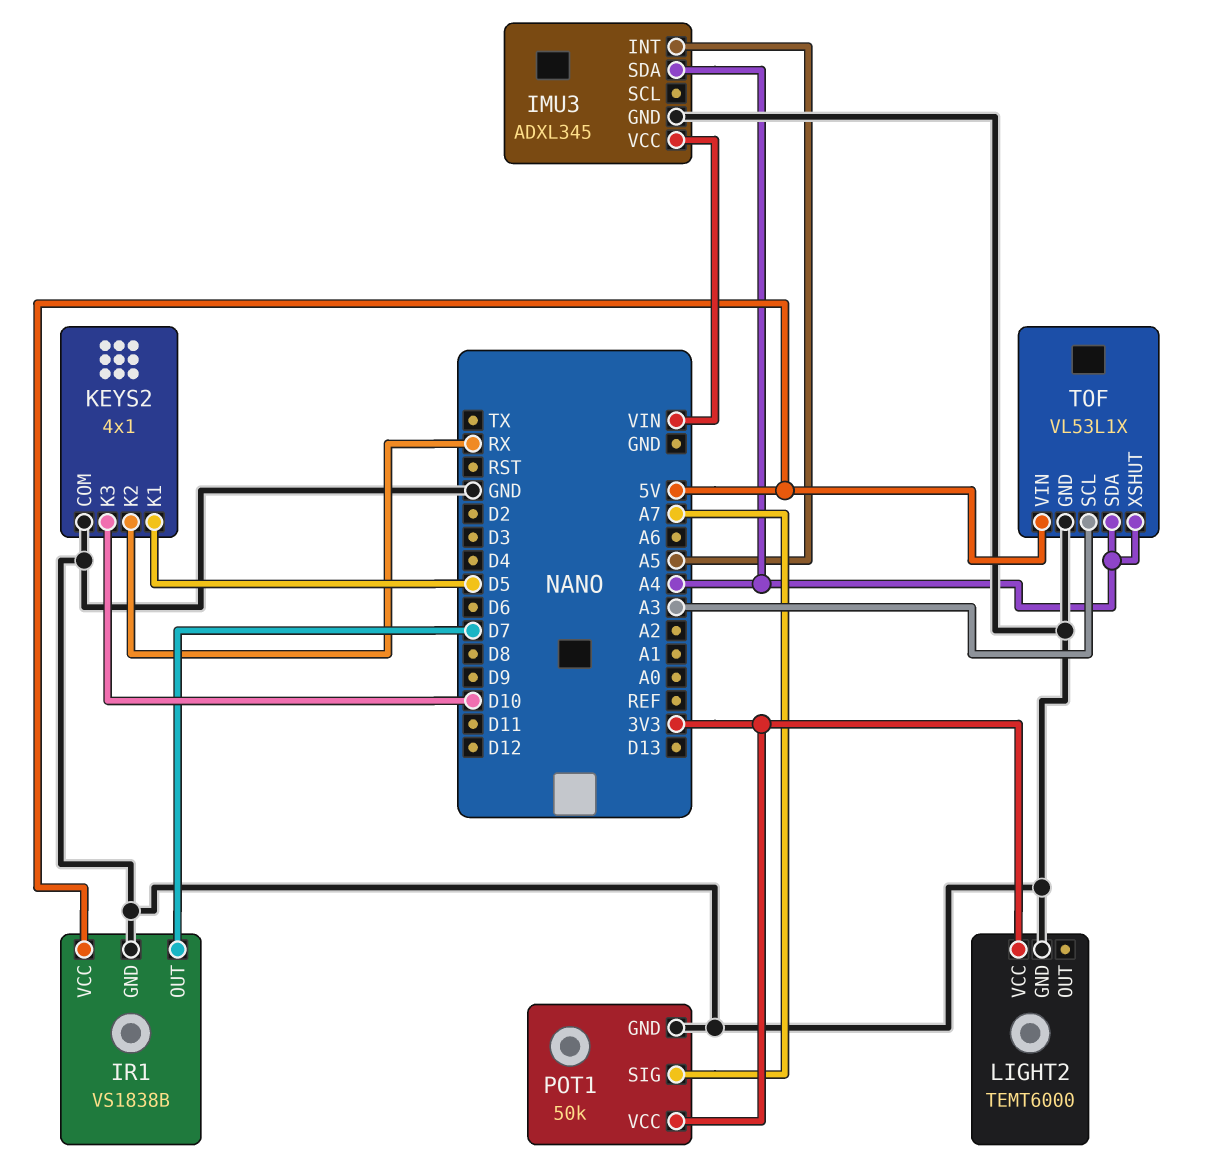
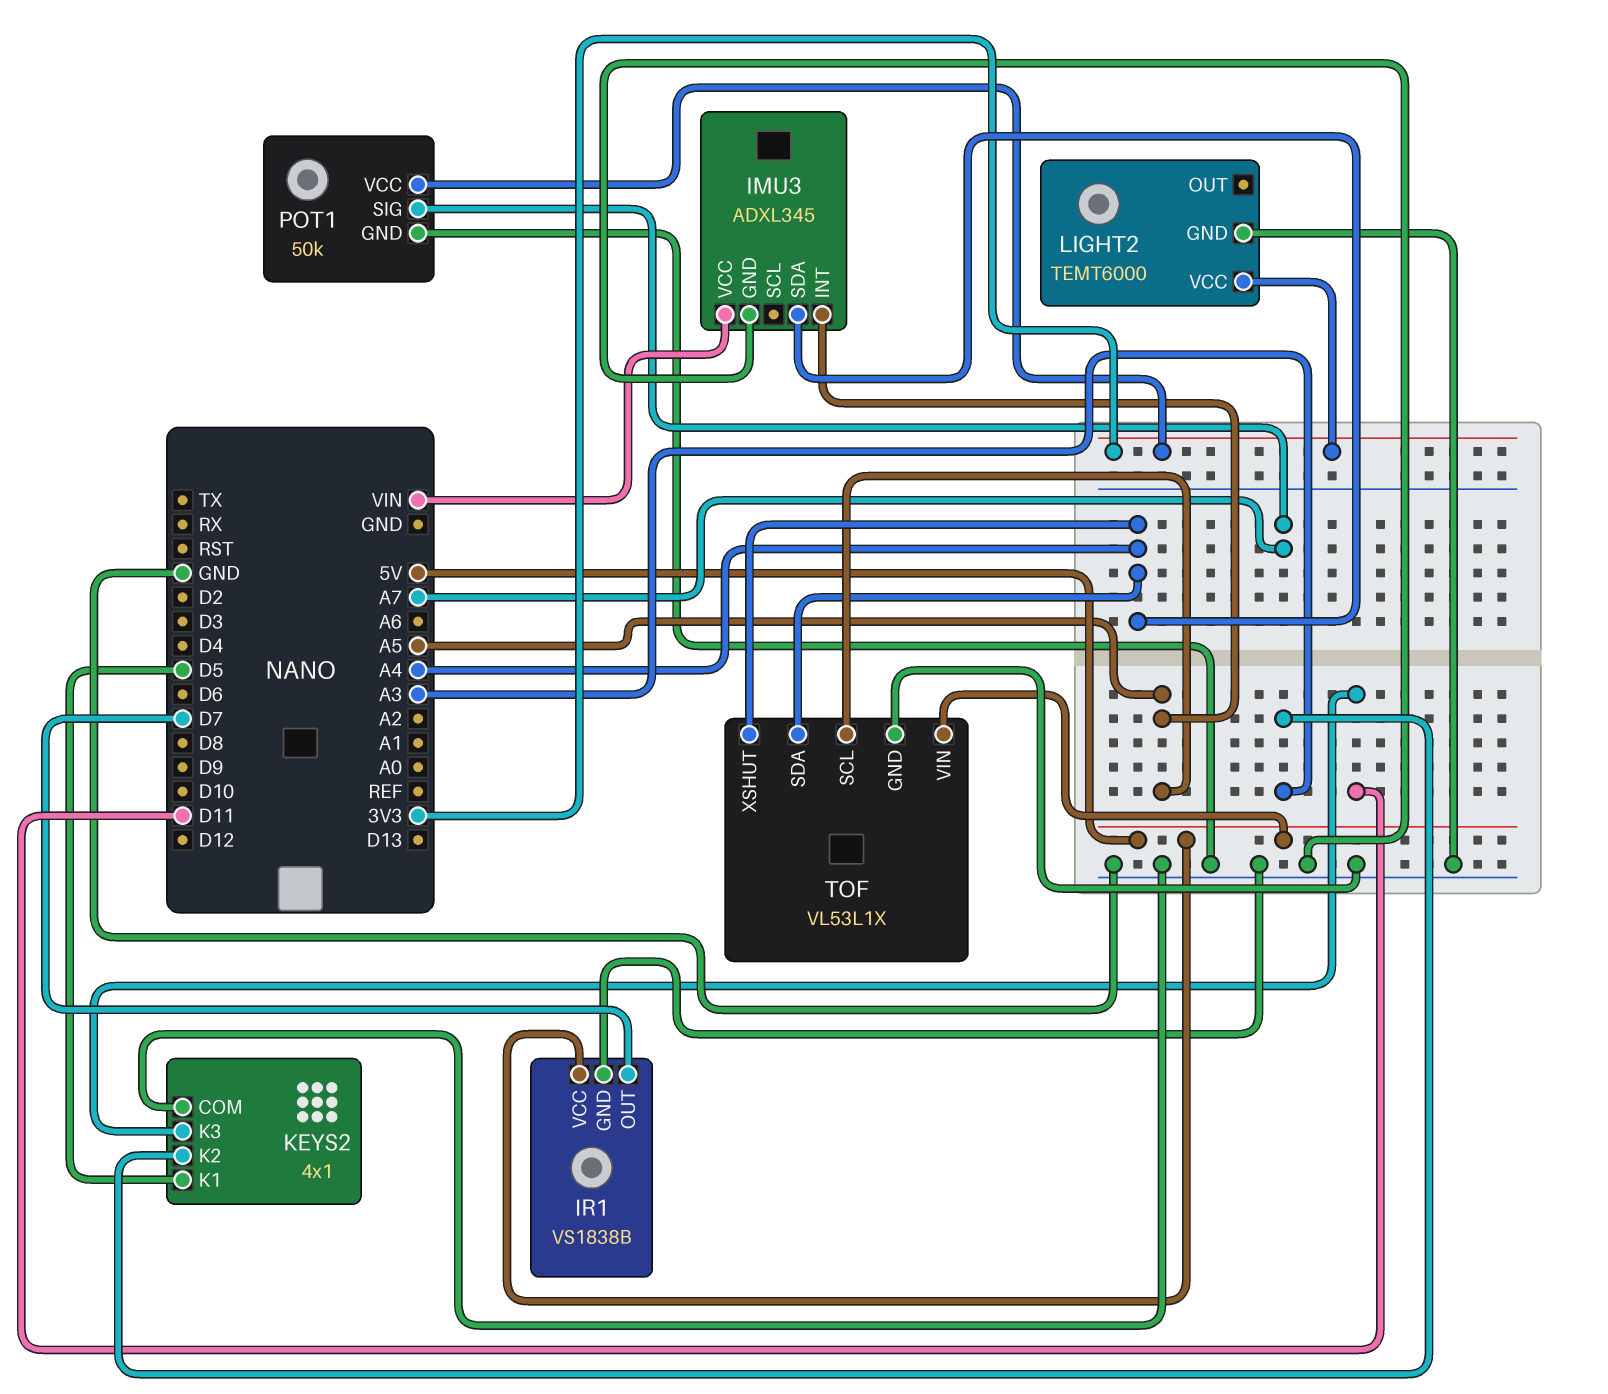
KEYS2 pin K2: RX -> A3
KEYS2 pin K3: D10 -> D11
TOF pin SCL: A3 -> A5

